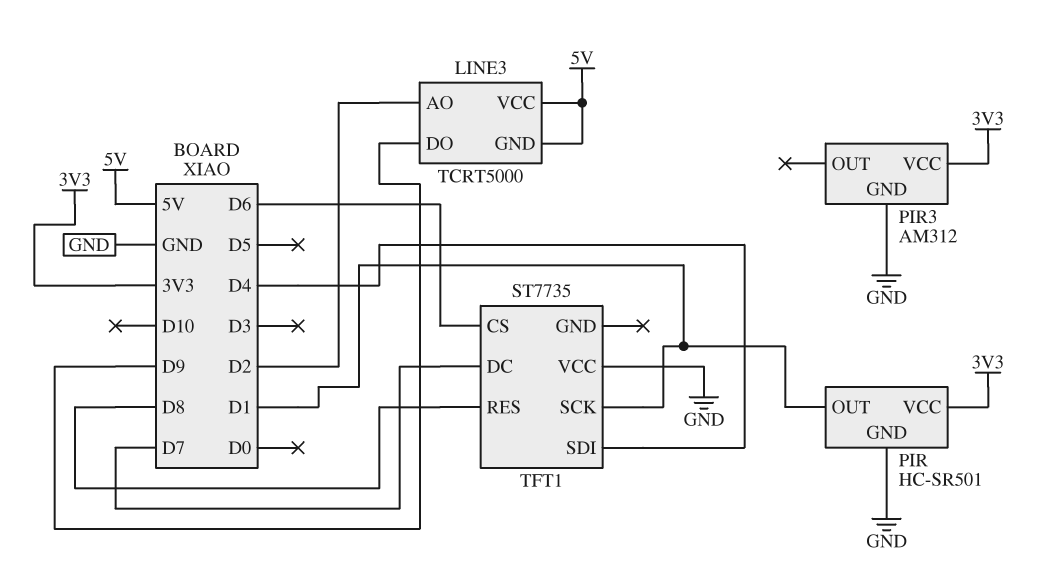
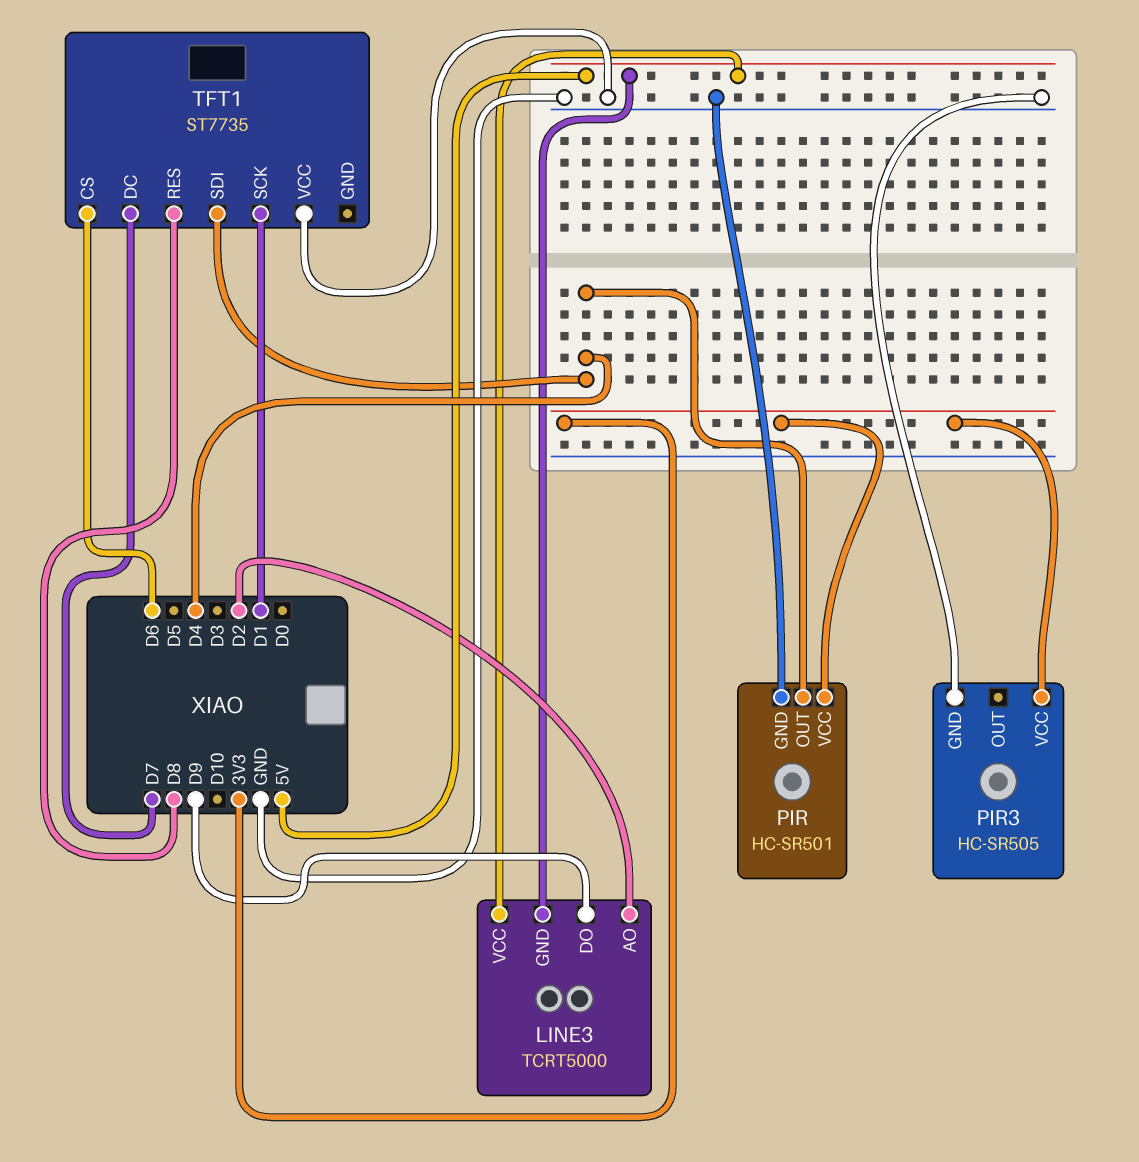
PIR pin OUT: D1 -> D4
PIR3: AM312 -> HC-SR505

